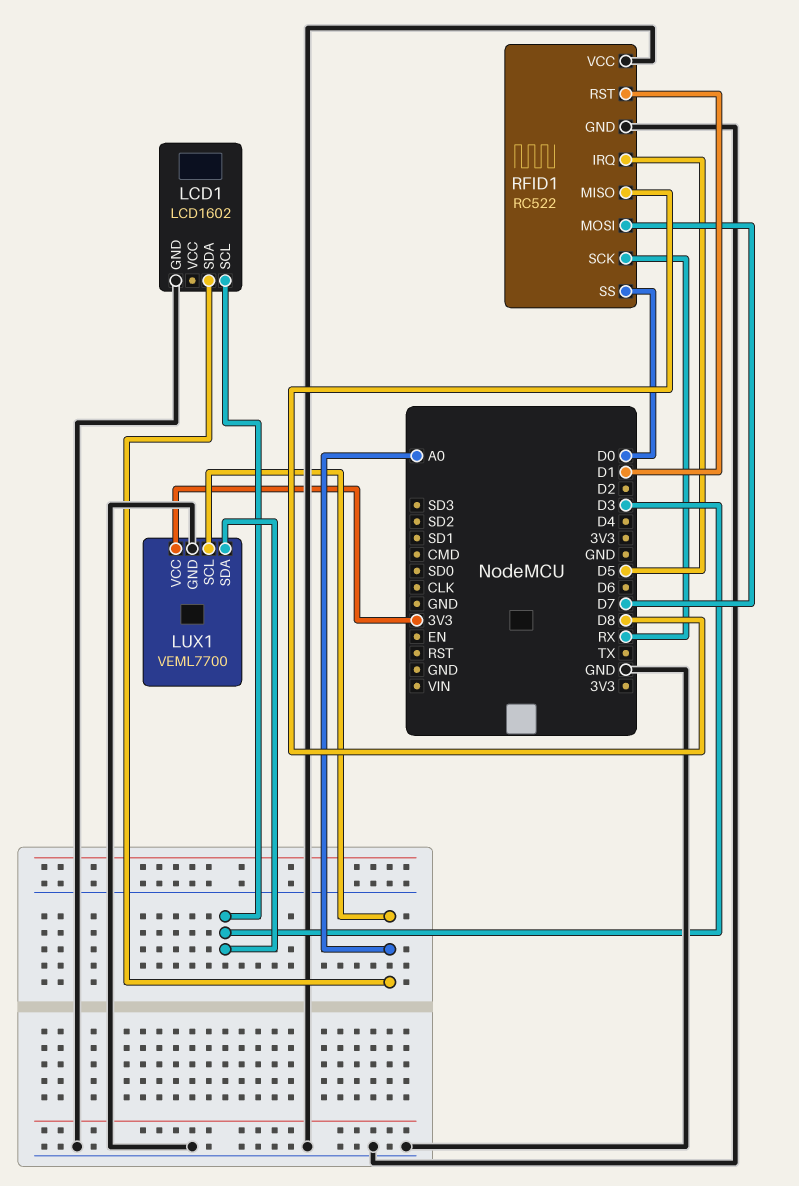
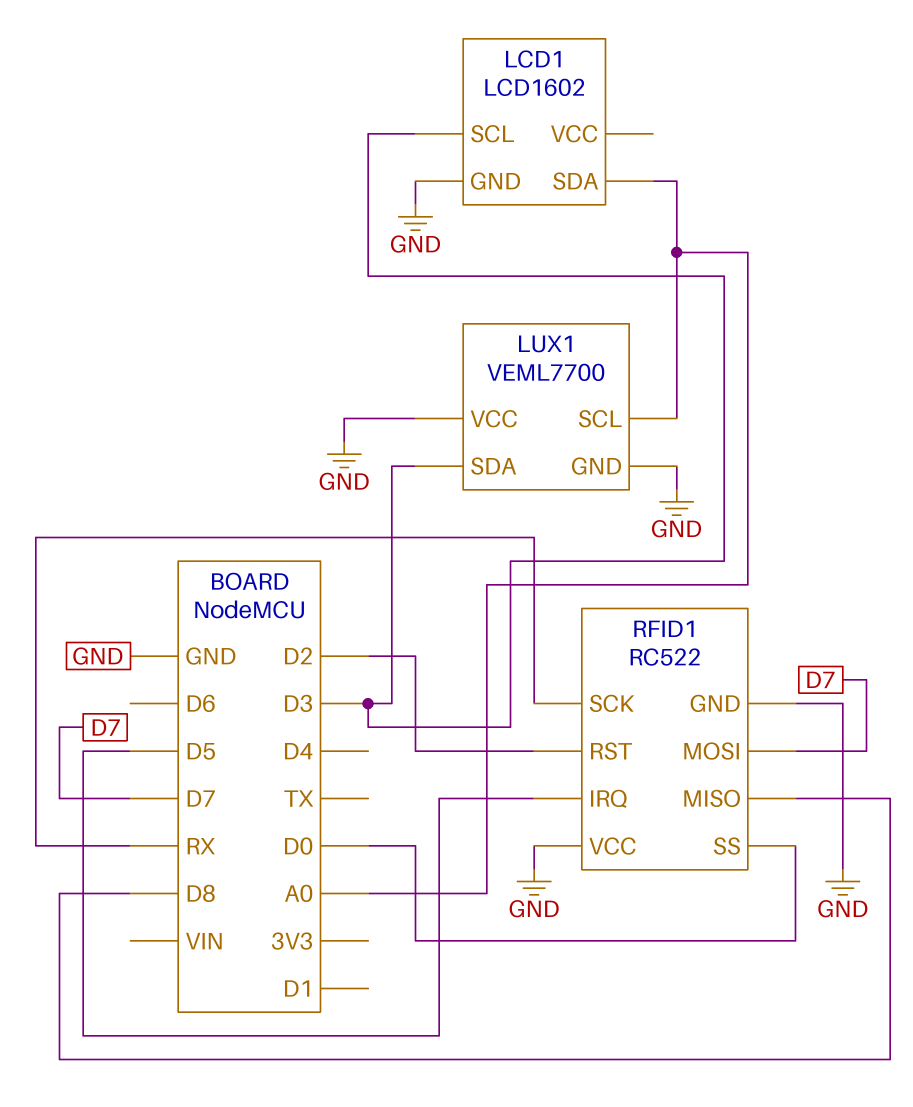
LUX1 pin VCC: 3V3 -> GND
RFID1 pin RST: D1 -> D2

